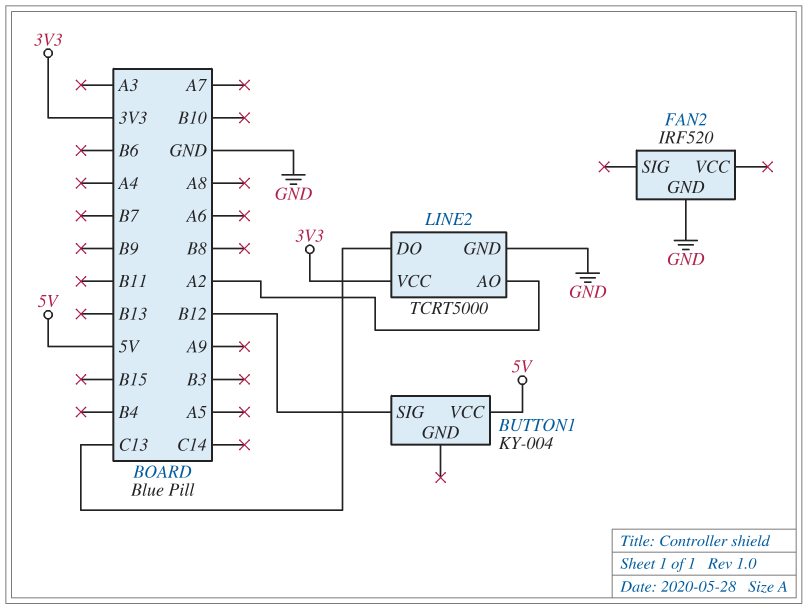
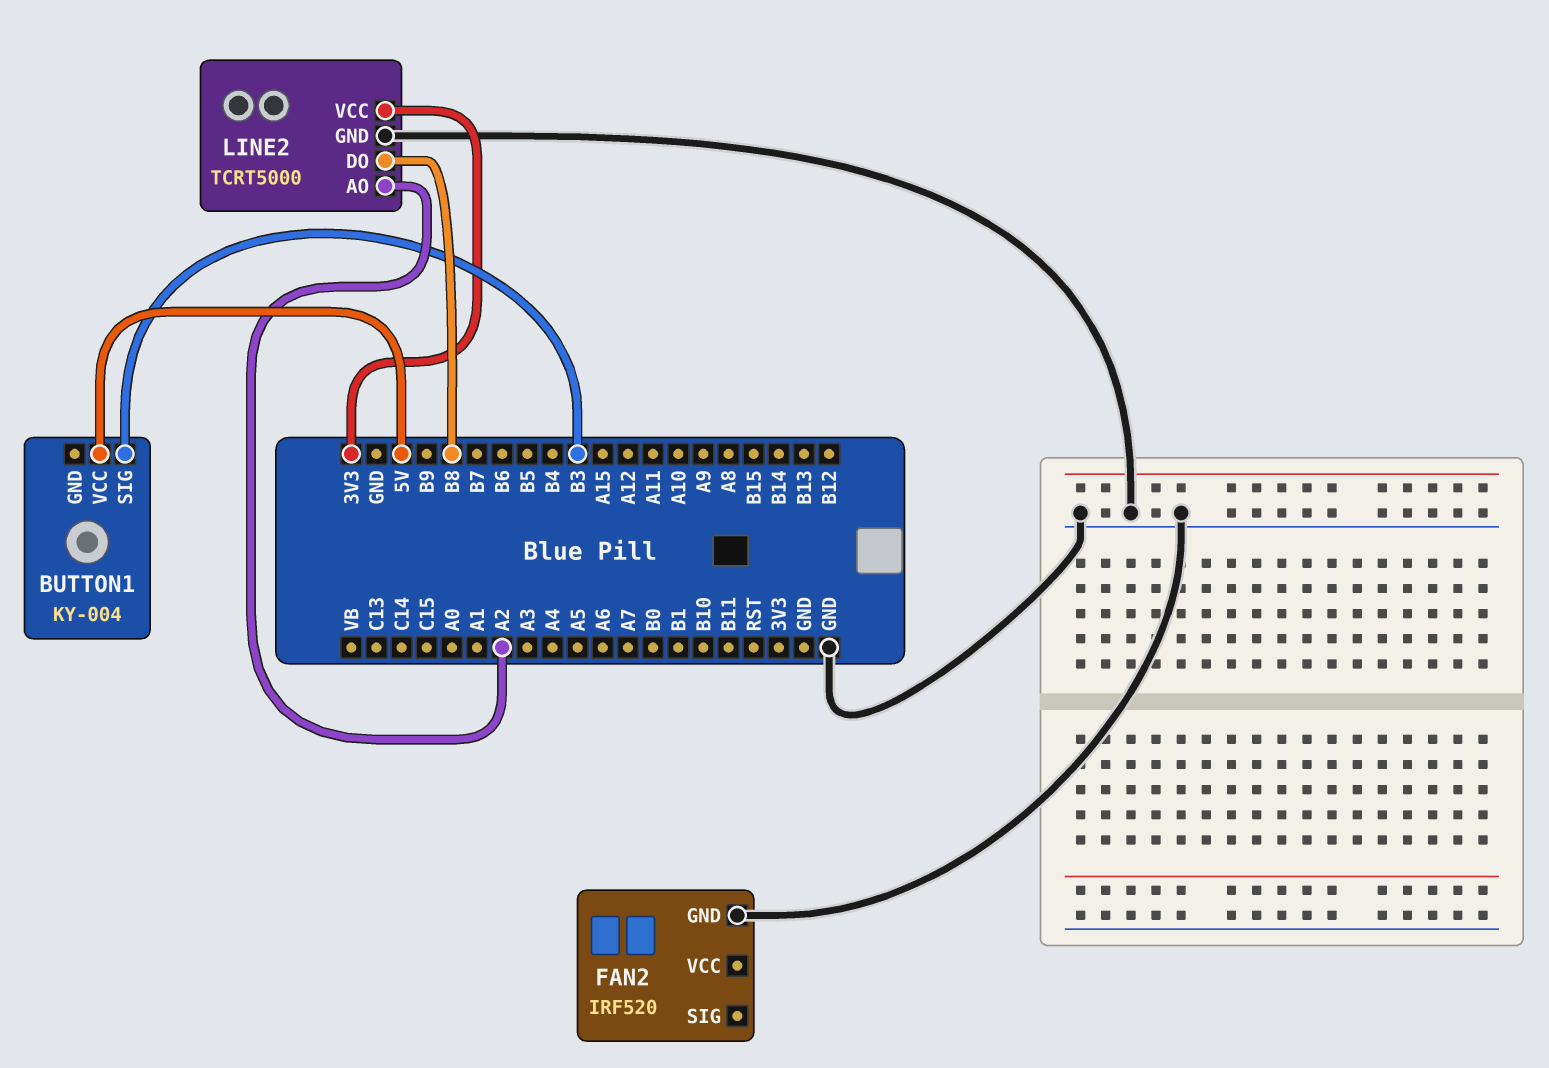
BUTTON1 pin SIG: B12 -> B3
LINE2 pin DO: C13 -> B8

